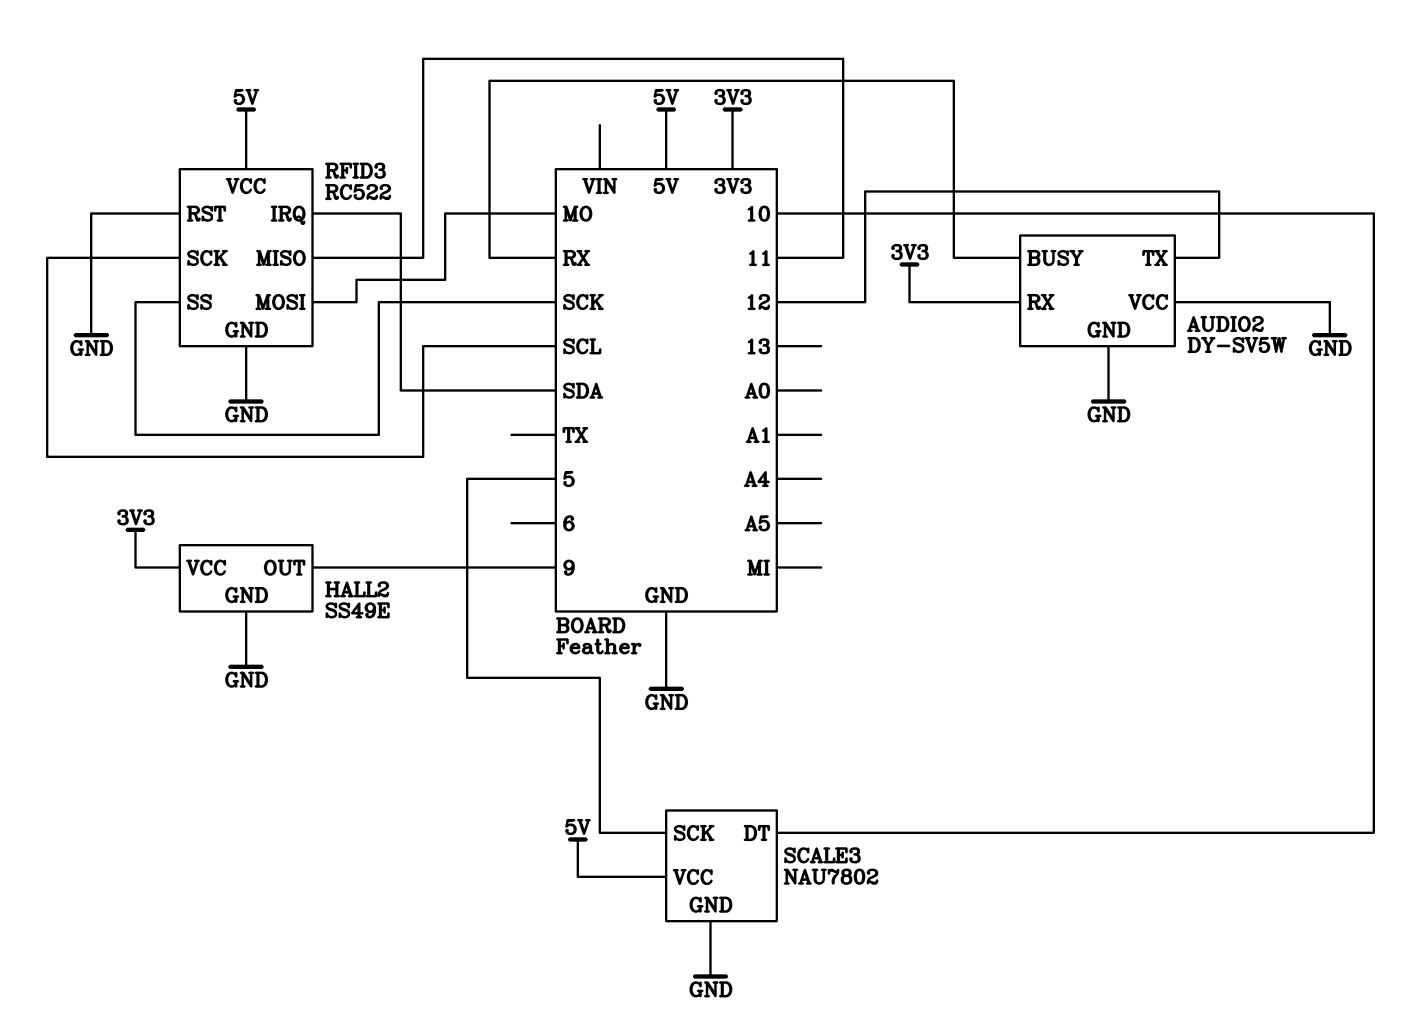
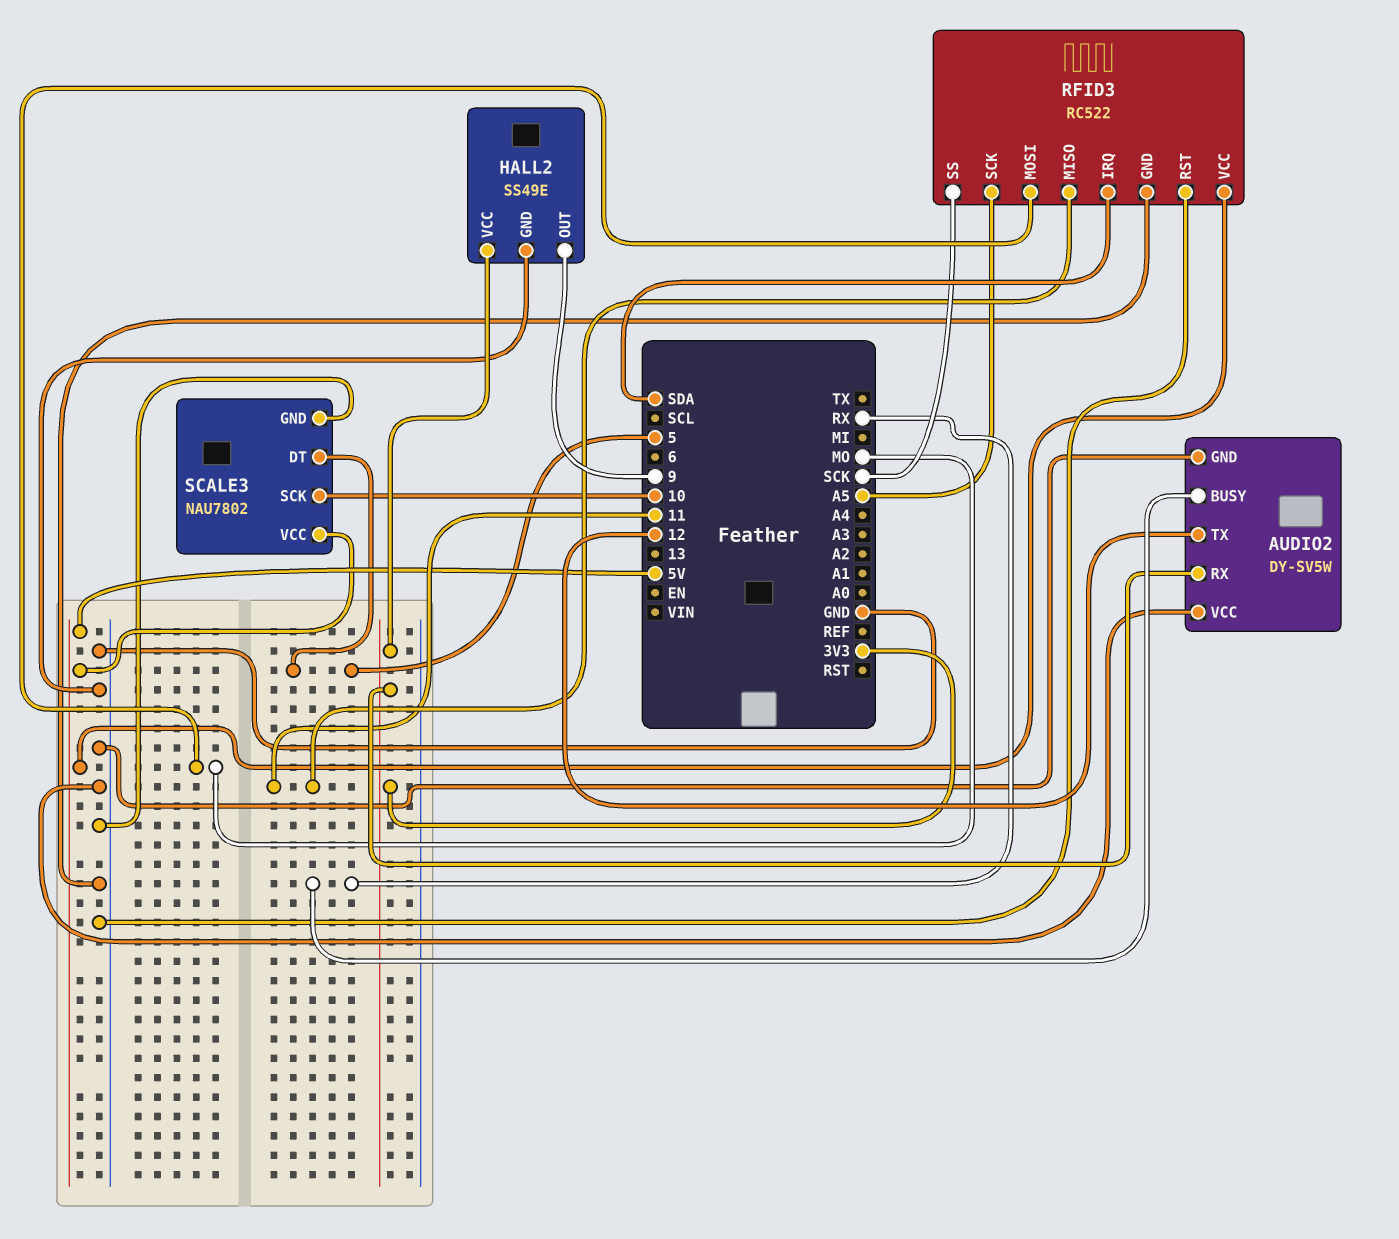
RFID3 pin SCK: SCL -> A5
SCALE3 pin DT: 10 -> 5
SCALE3 pin SCK: 5 -> 10

